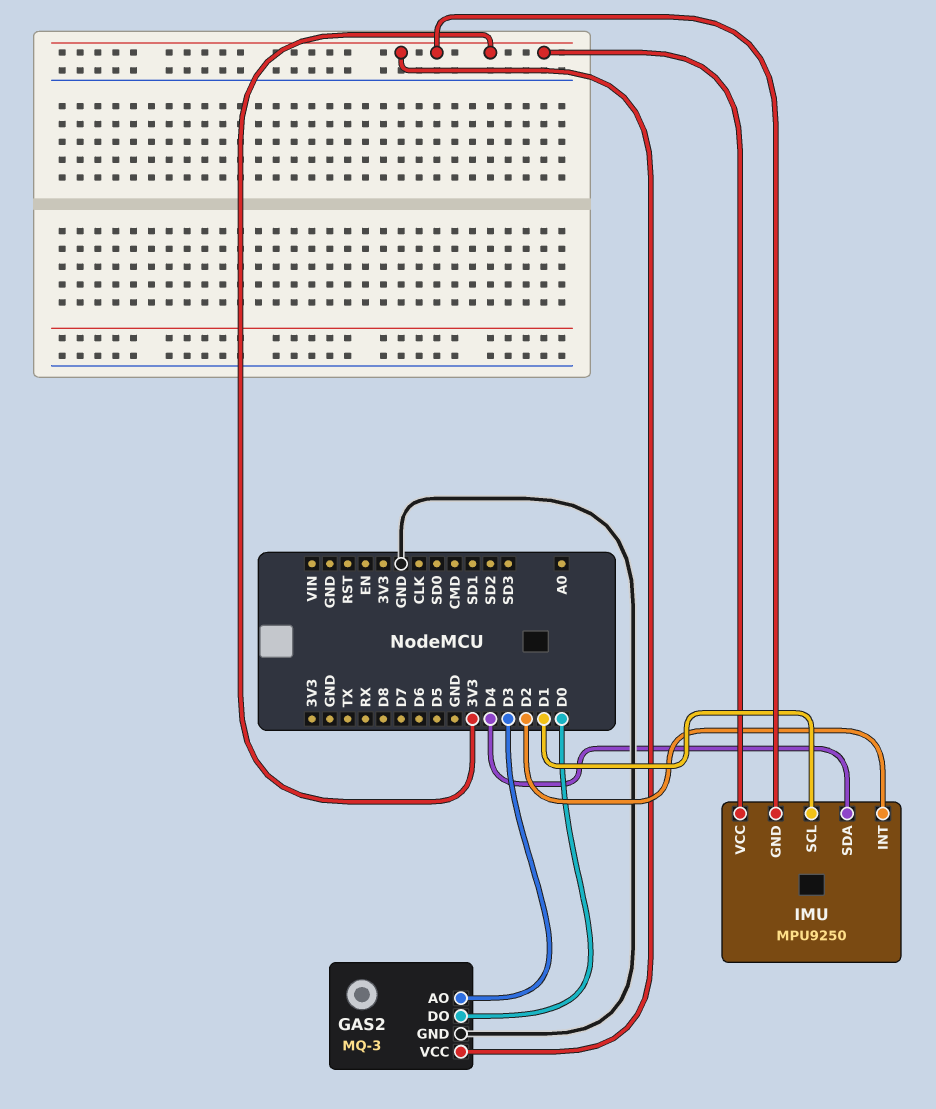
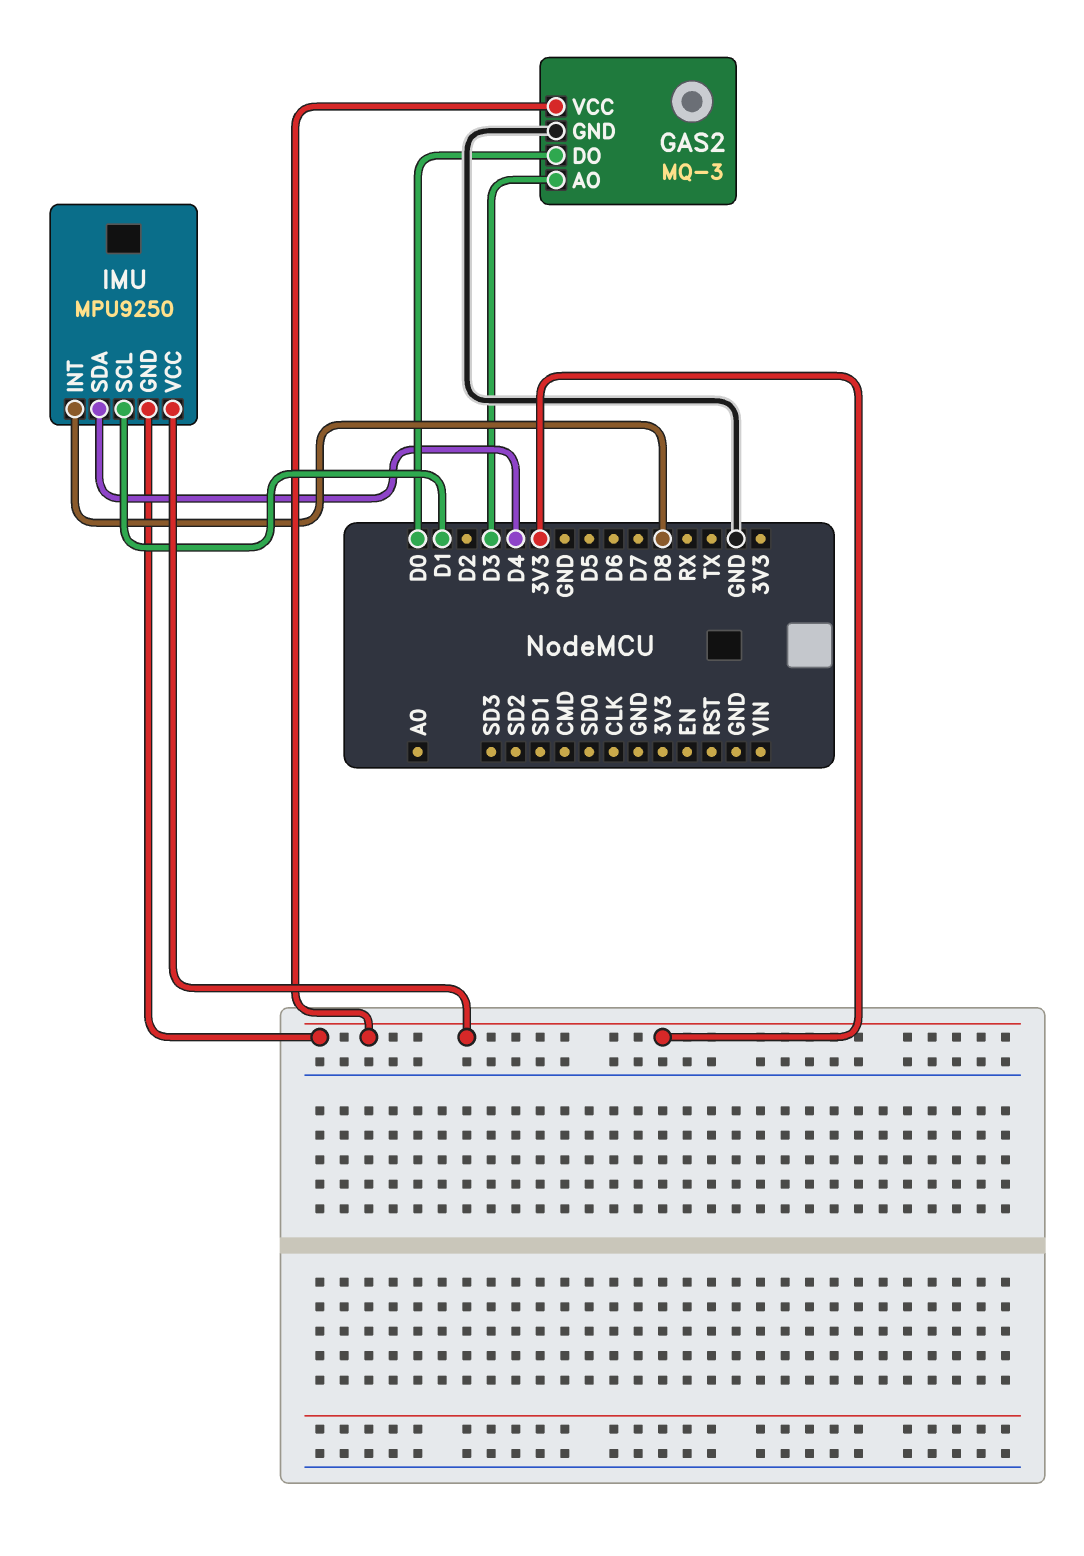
IMU pin INT: D2 -> D8

